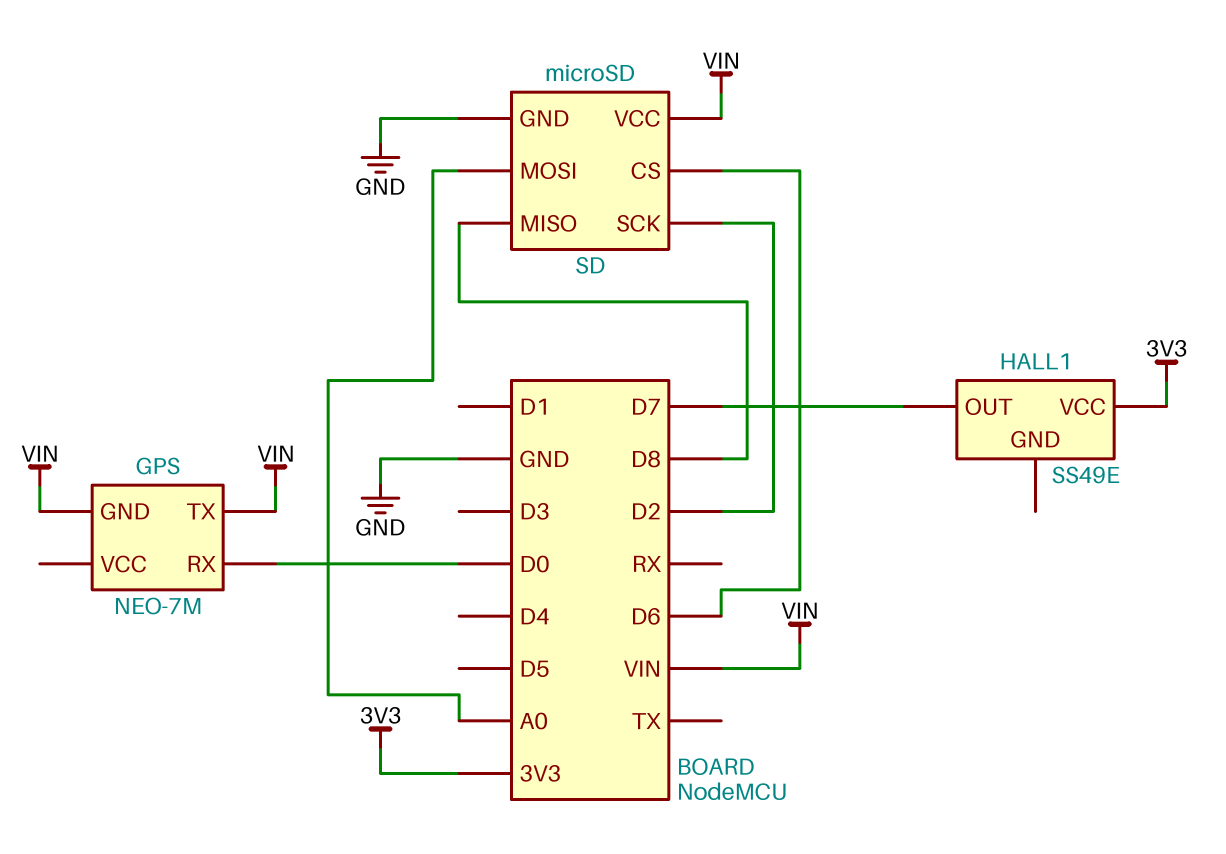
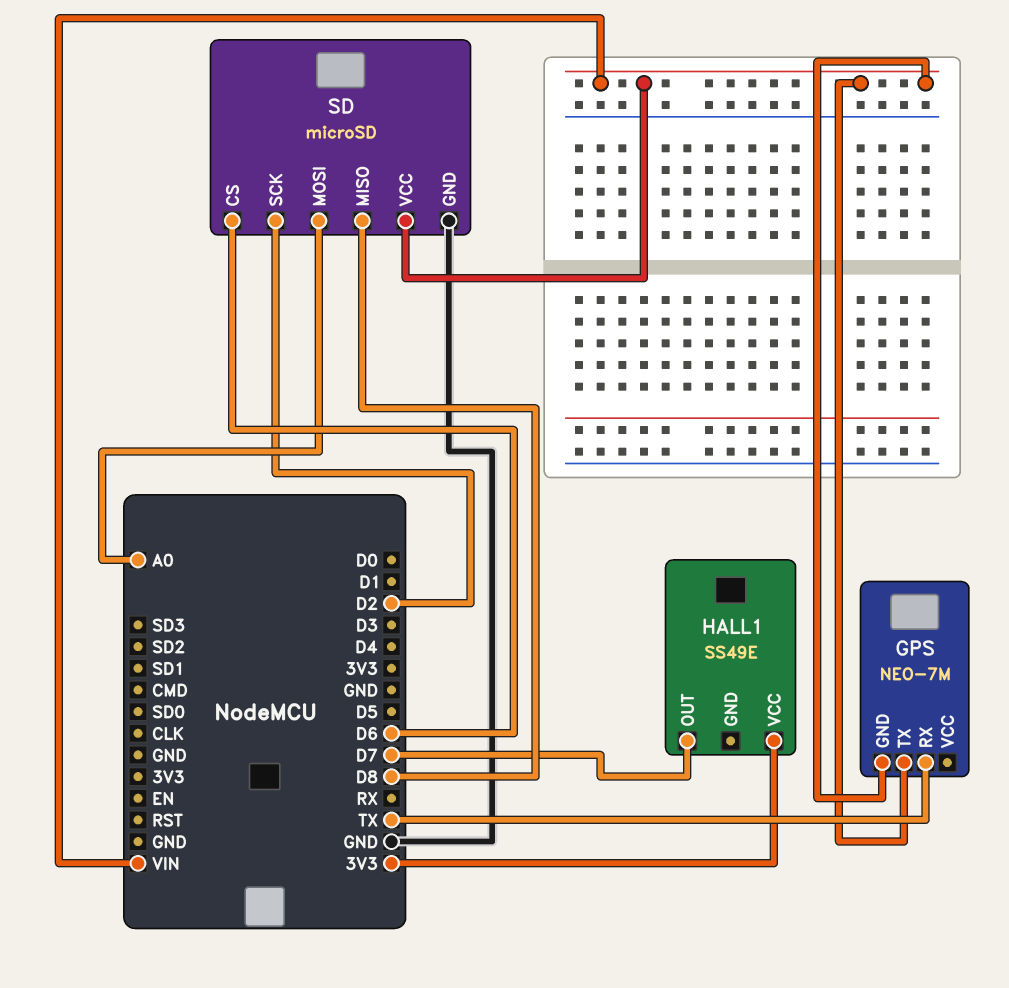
GPS pin RX: D0 -> TX

